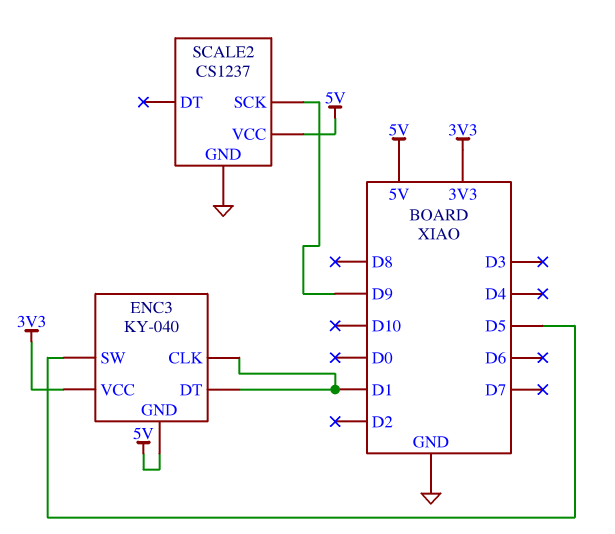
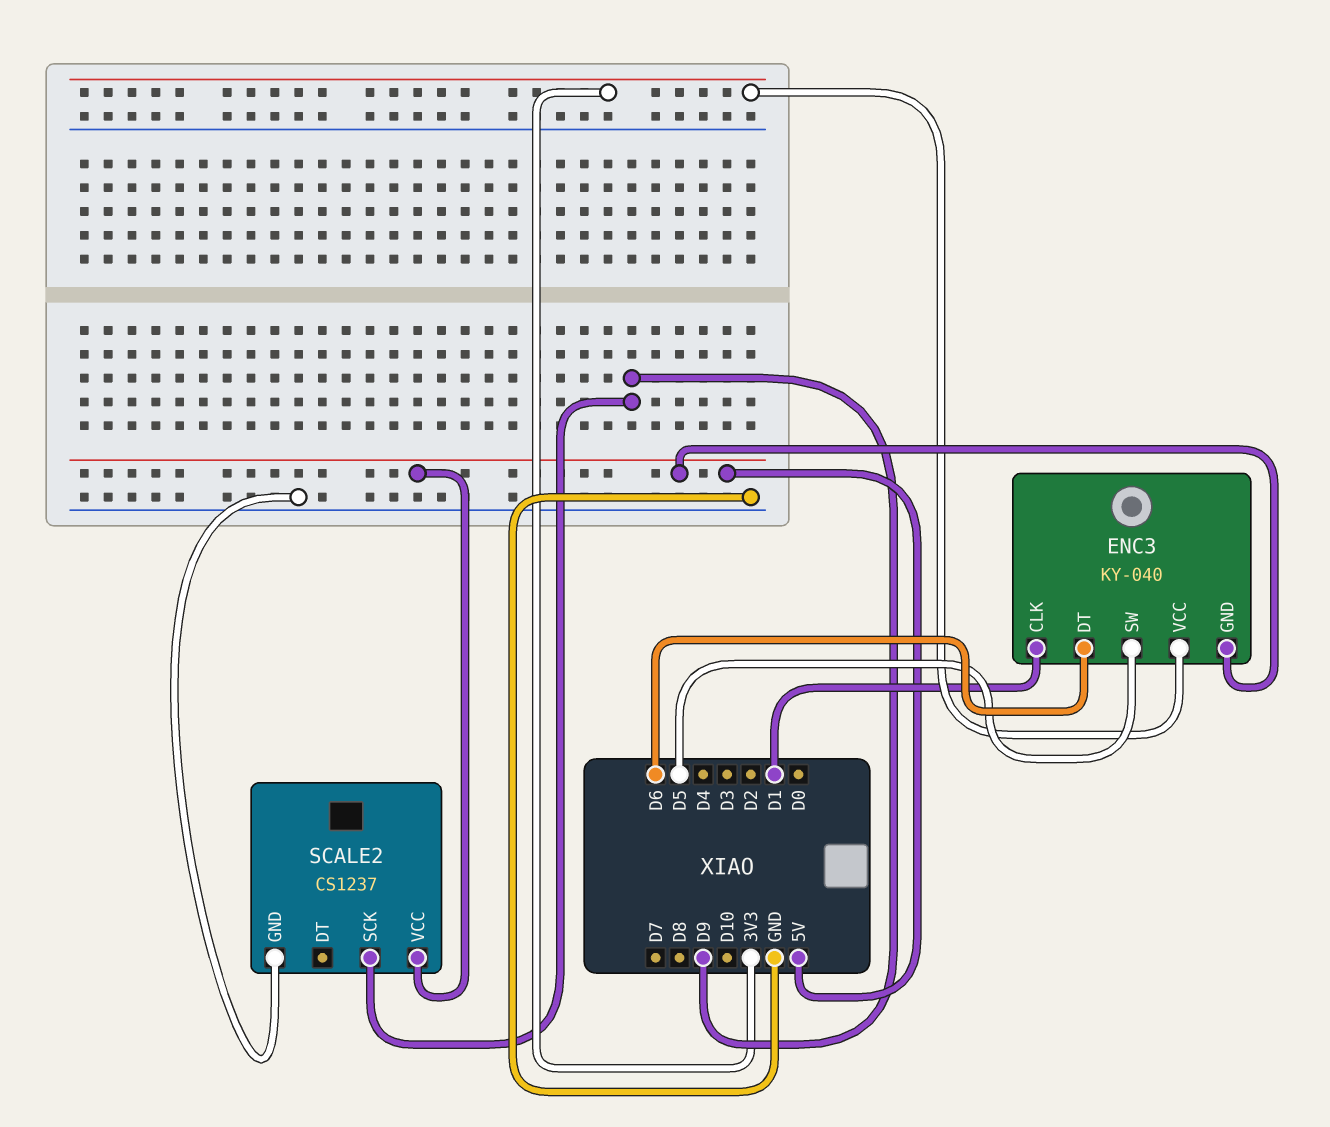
ENC3 pin DT: D1 -> D6

